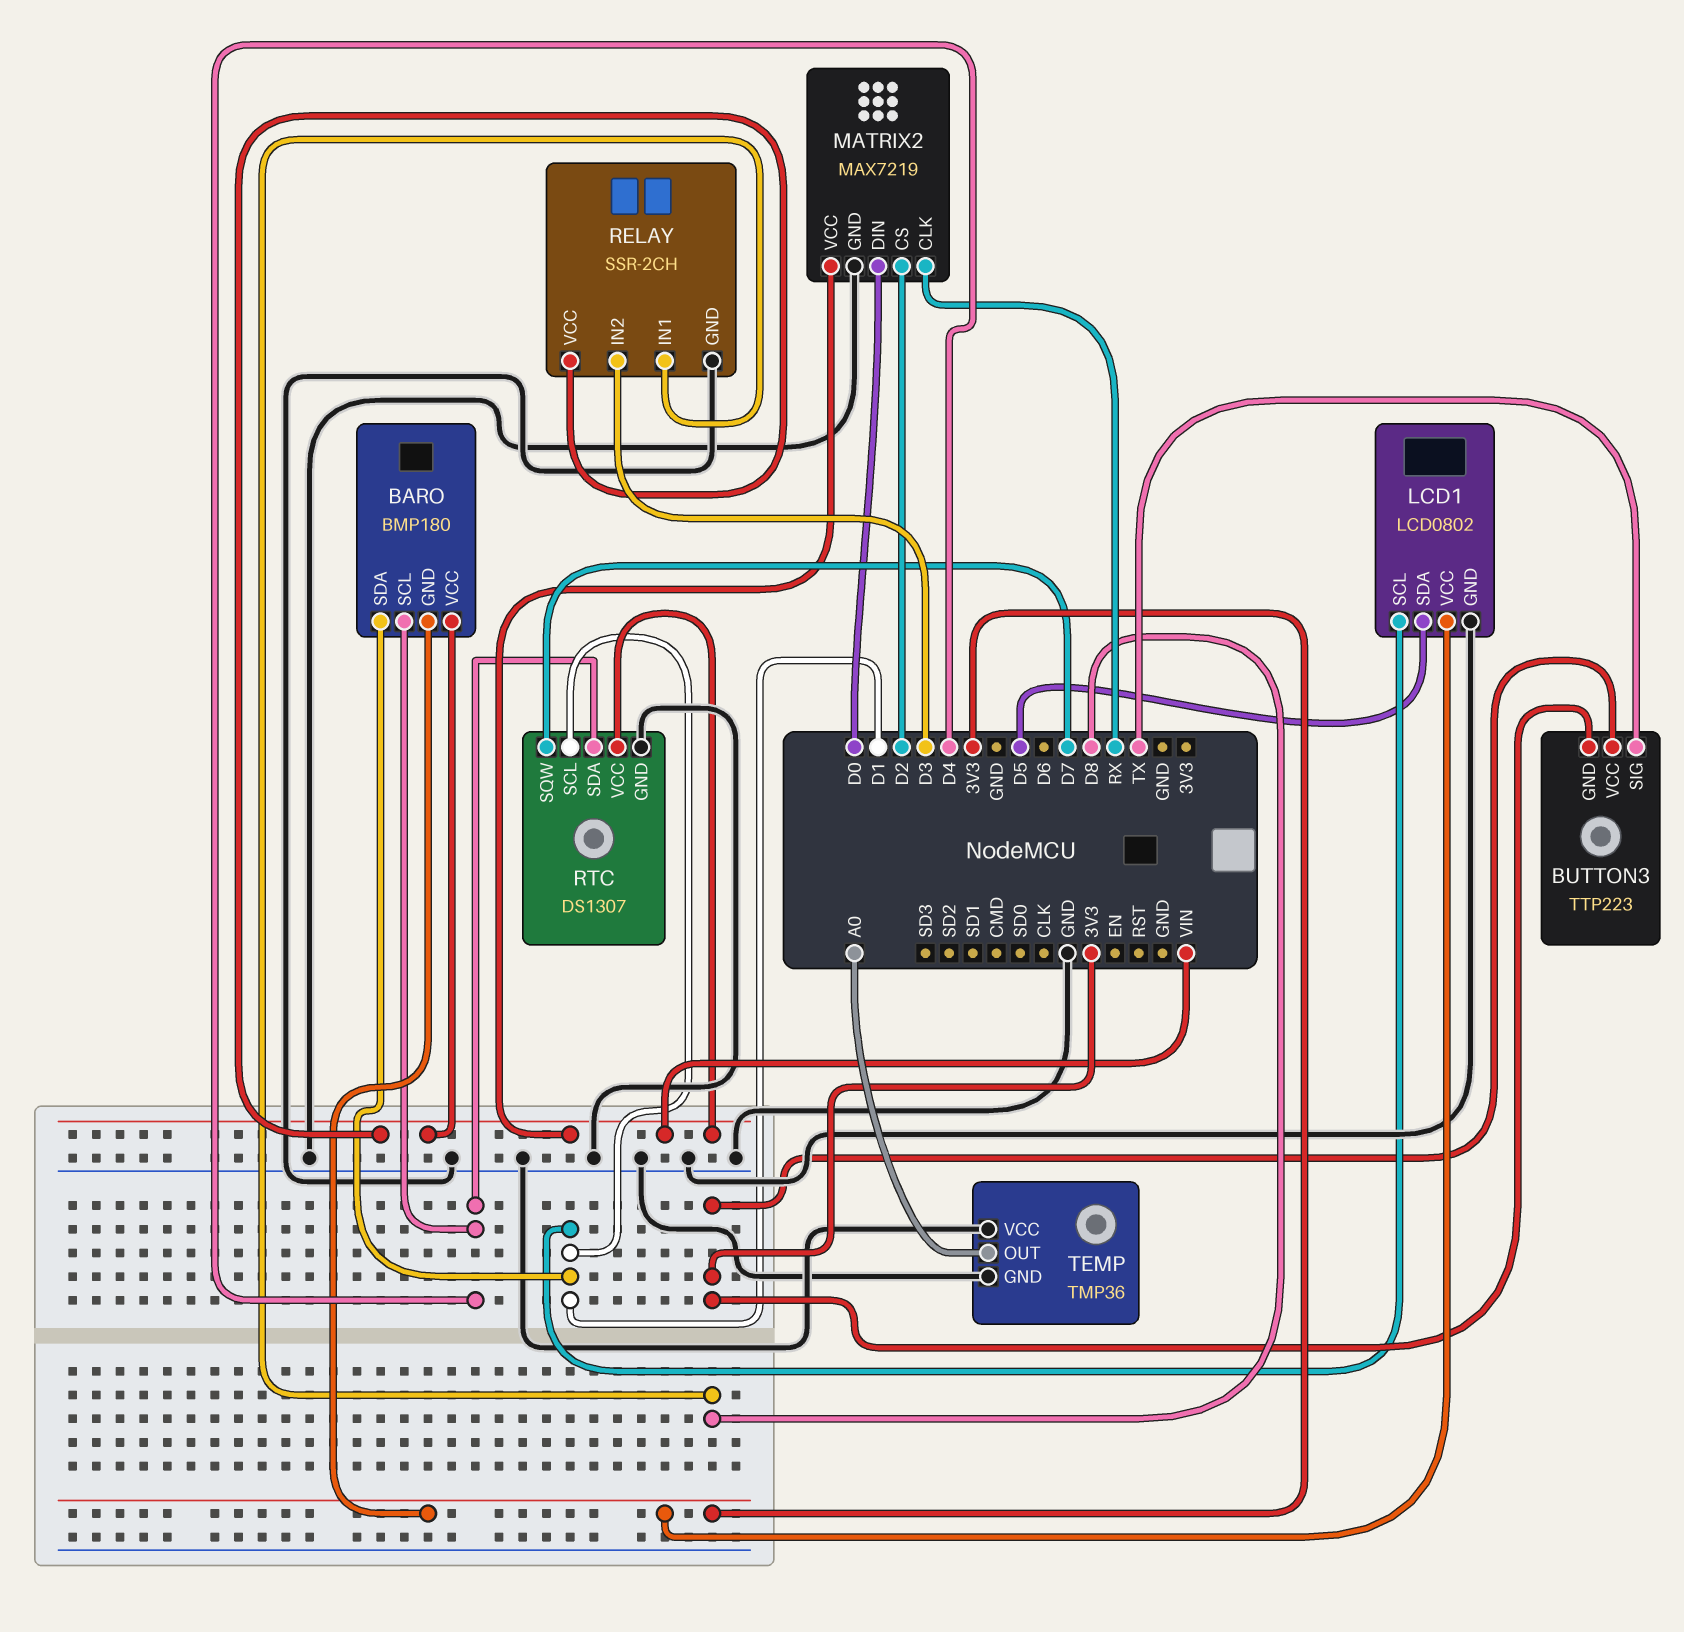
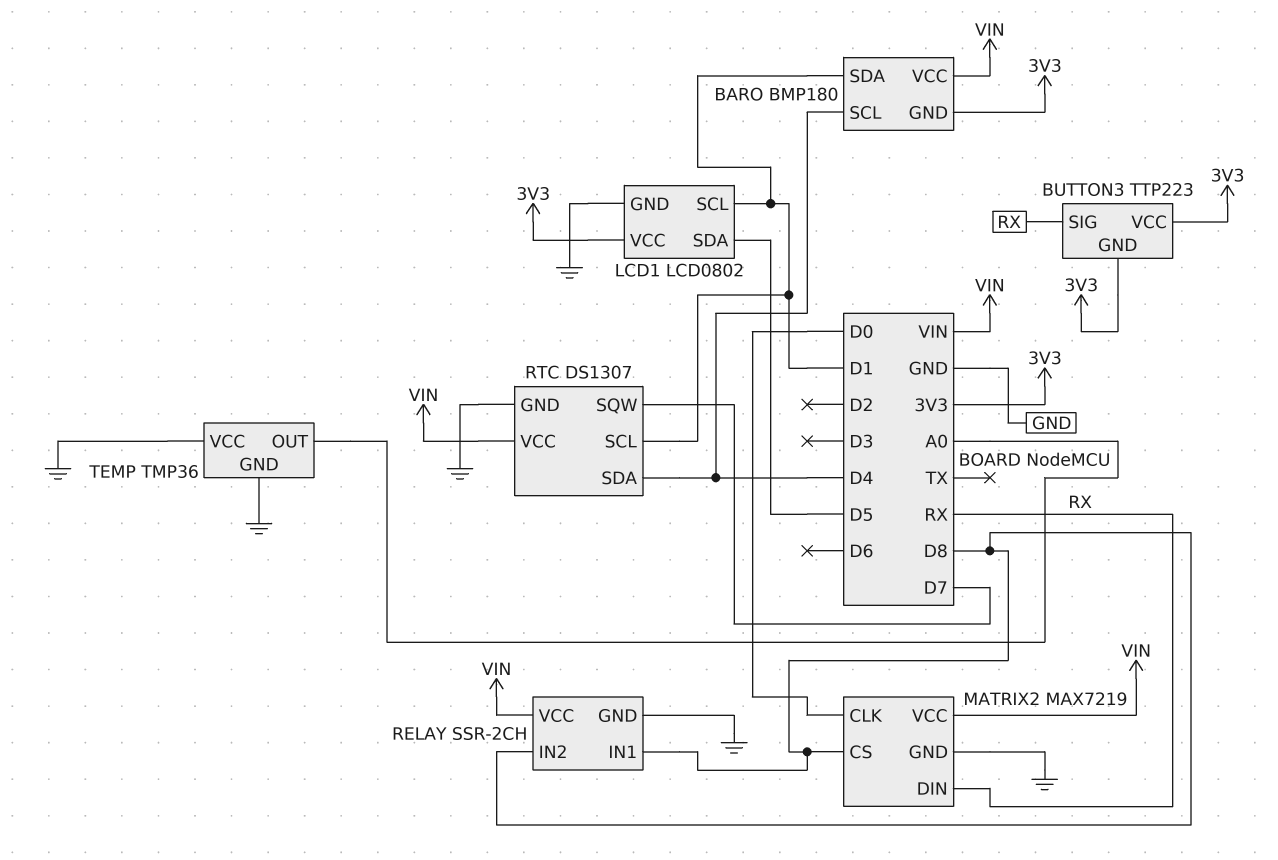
BUTTON3 pin SIG: TX -> RX
MATRIX2 pin CLK: RX -> D0
MATRIX2 pin CS: D2 -> D8
MATRIX2 pin DIN: D0 -> RX
RELAY pin IN2: D3 -> D8

